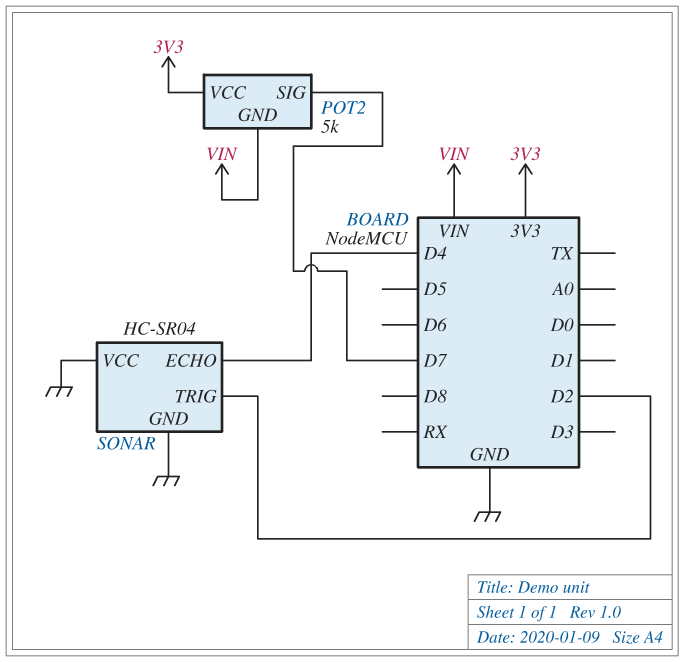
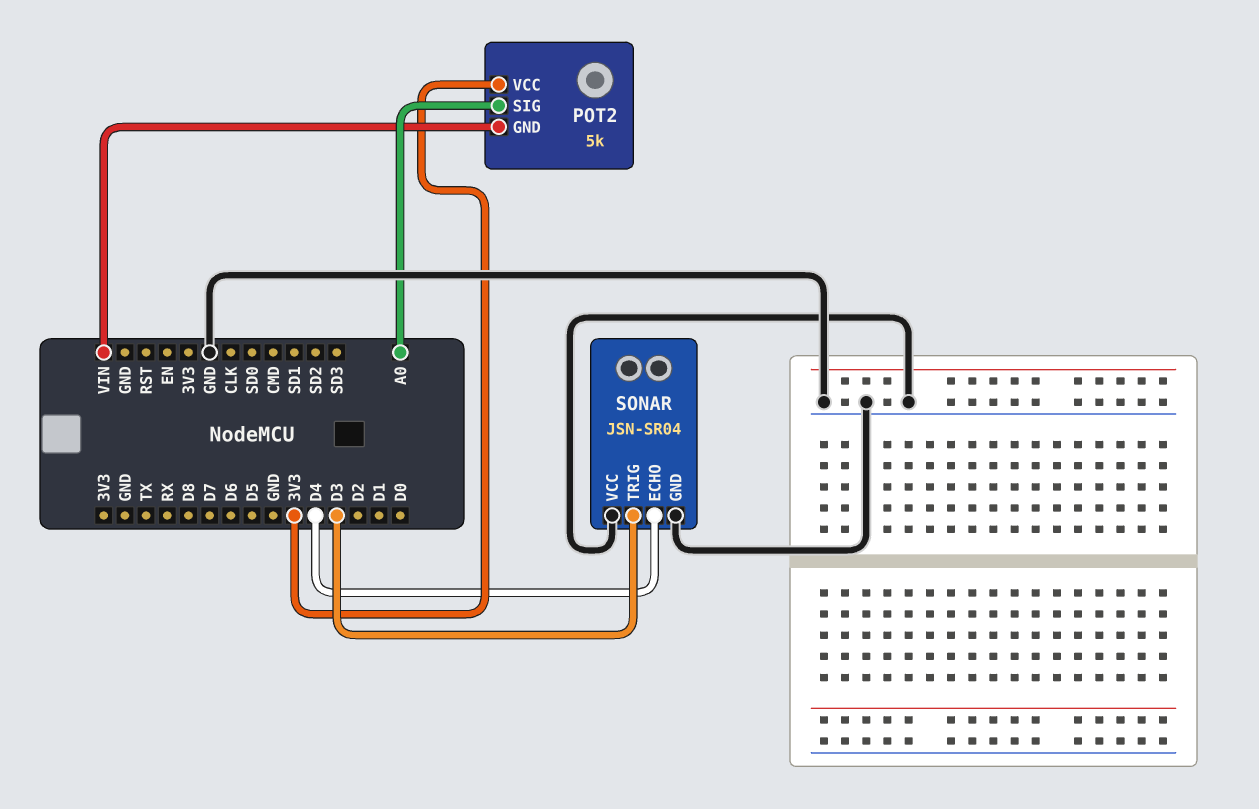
POT2 pin SIG: D7 -> A0
SONAR: HC-SR04 -> JSN-SR04
SONAR pin TRIG: D2 -> D3

